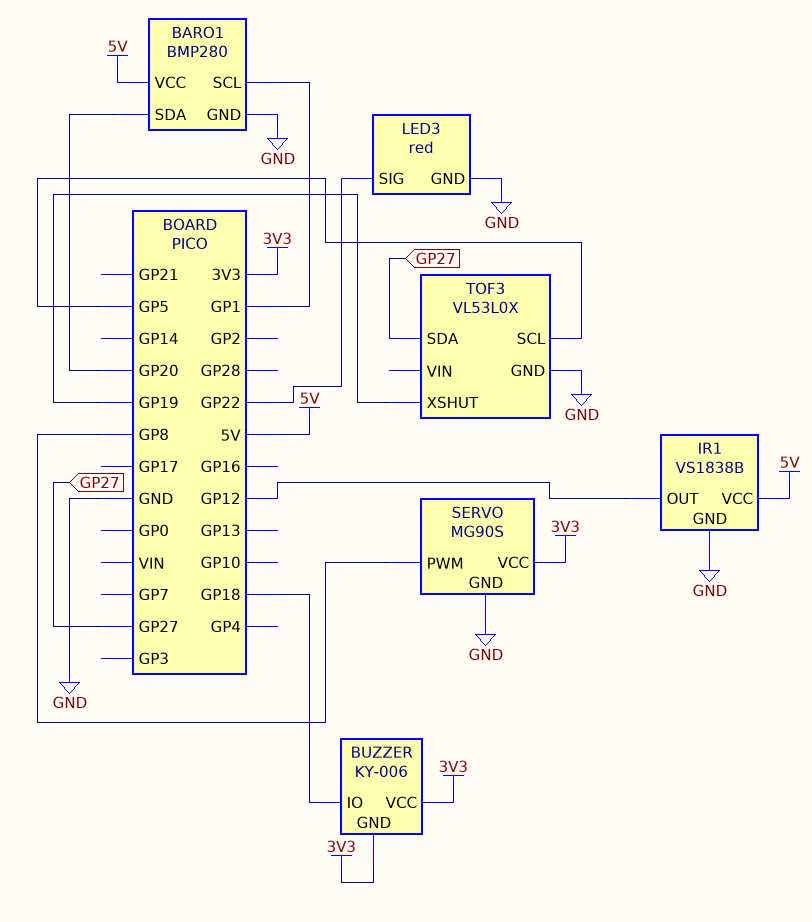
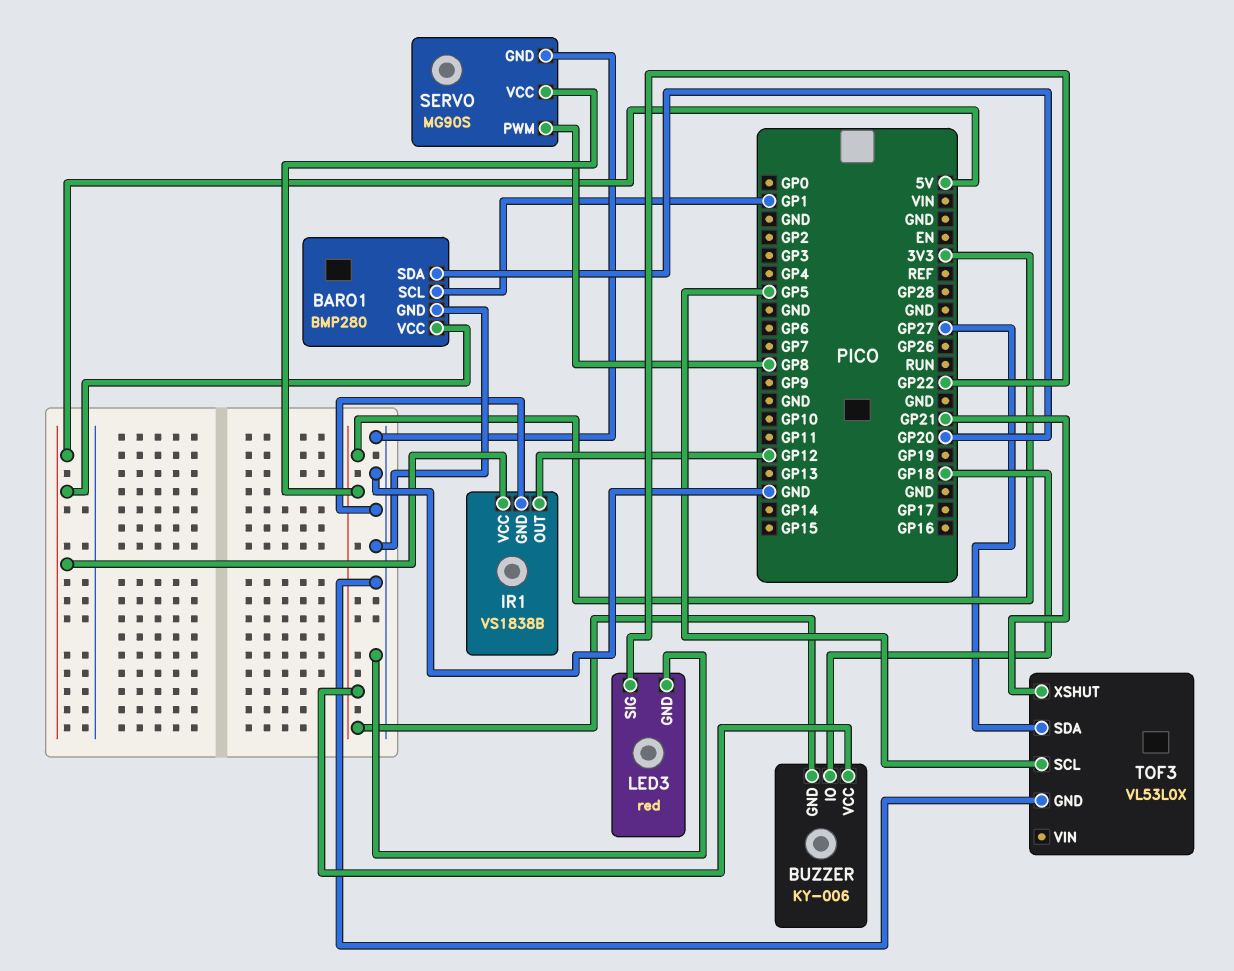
TOF3 pin XSHUT: GP19 -> GP21

